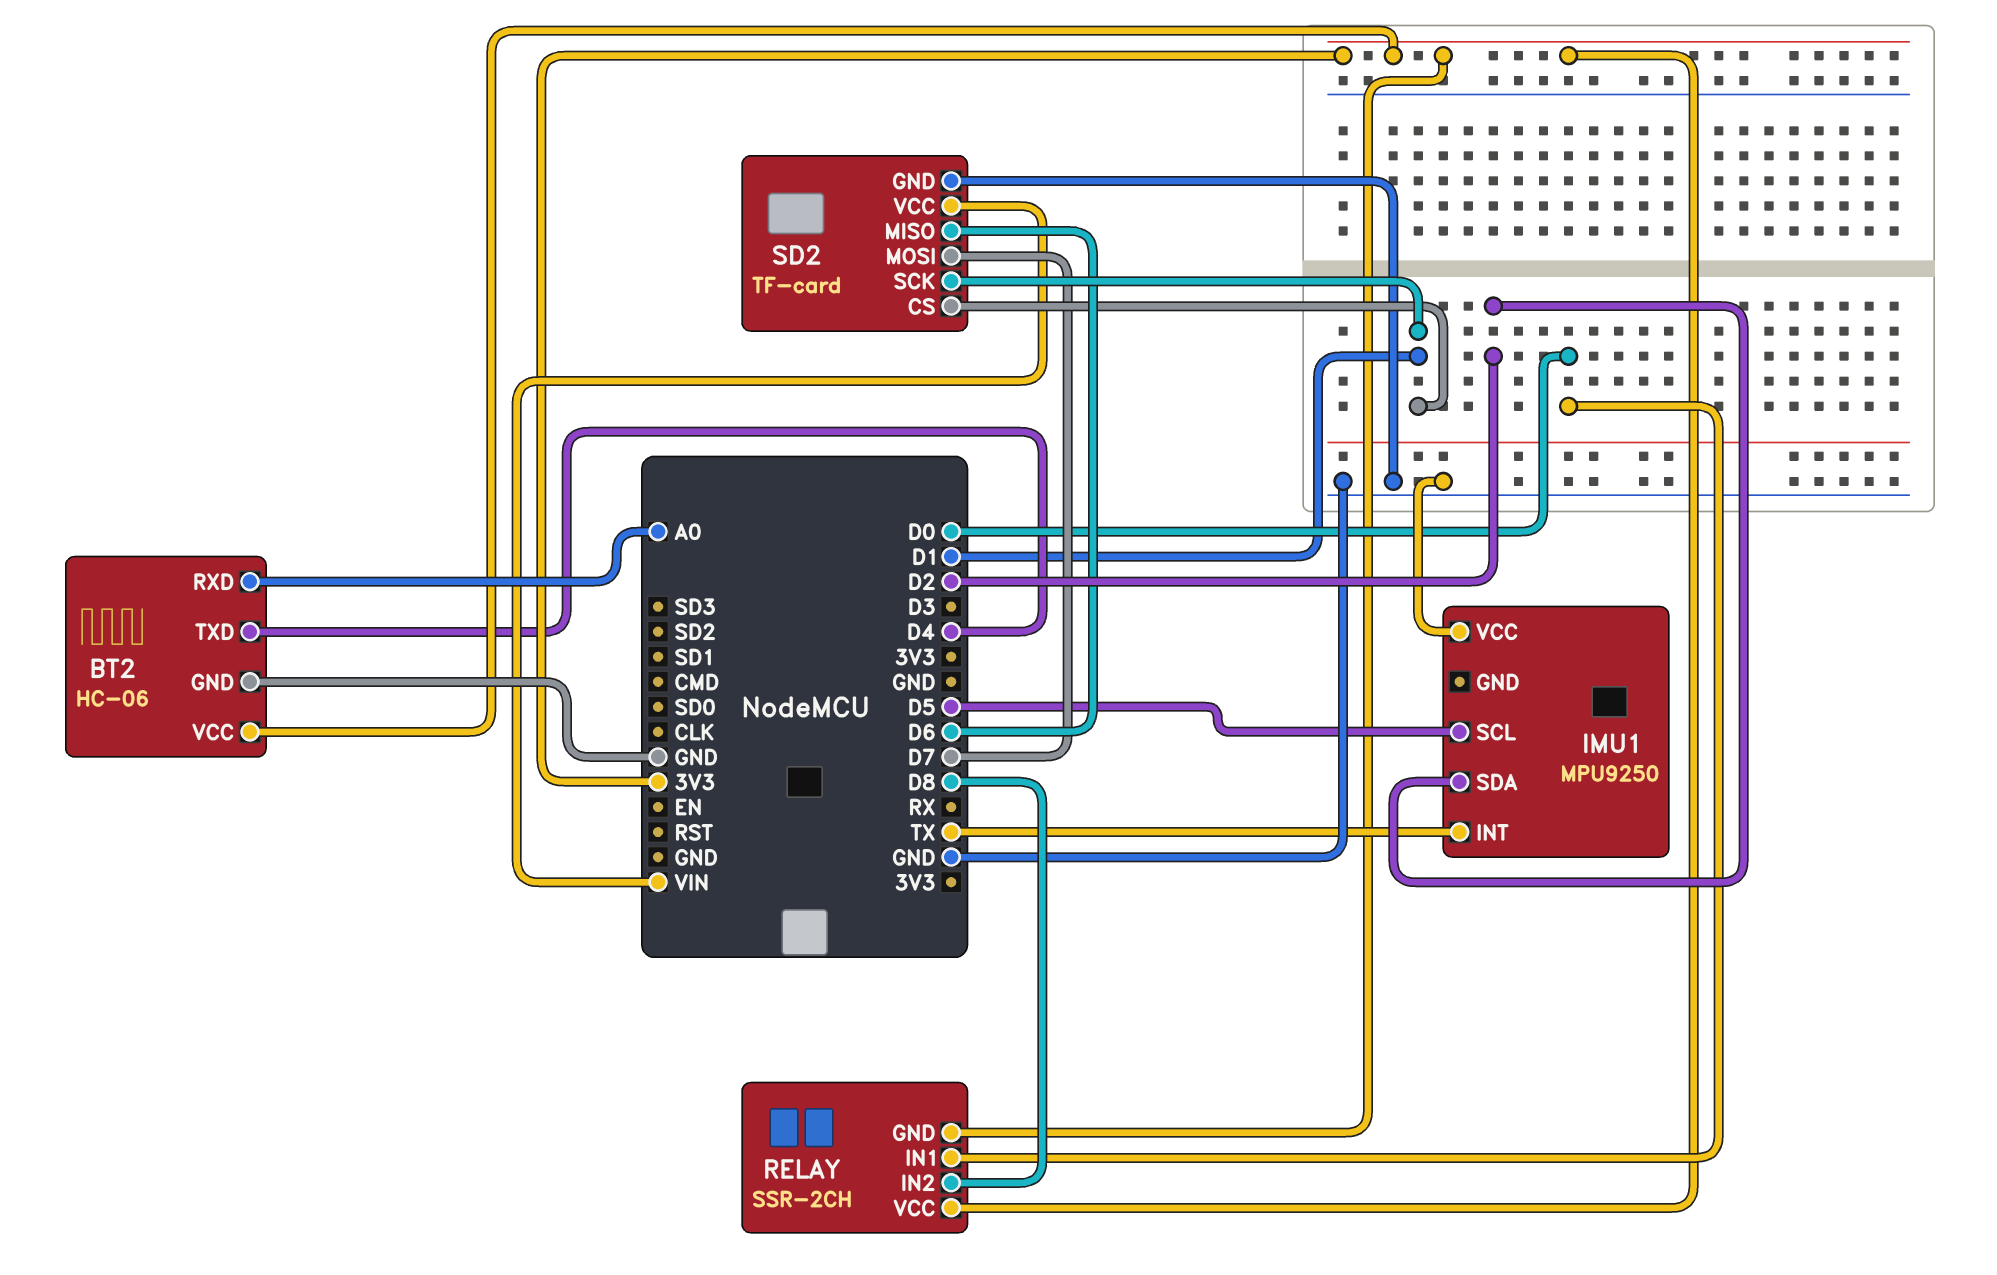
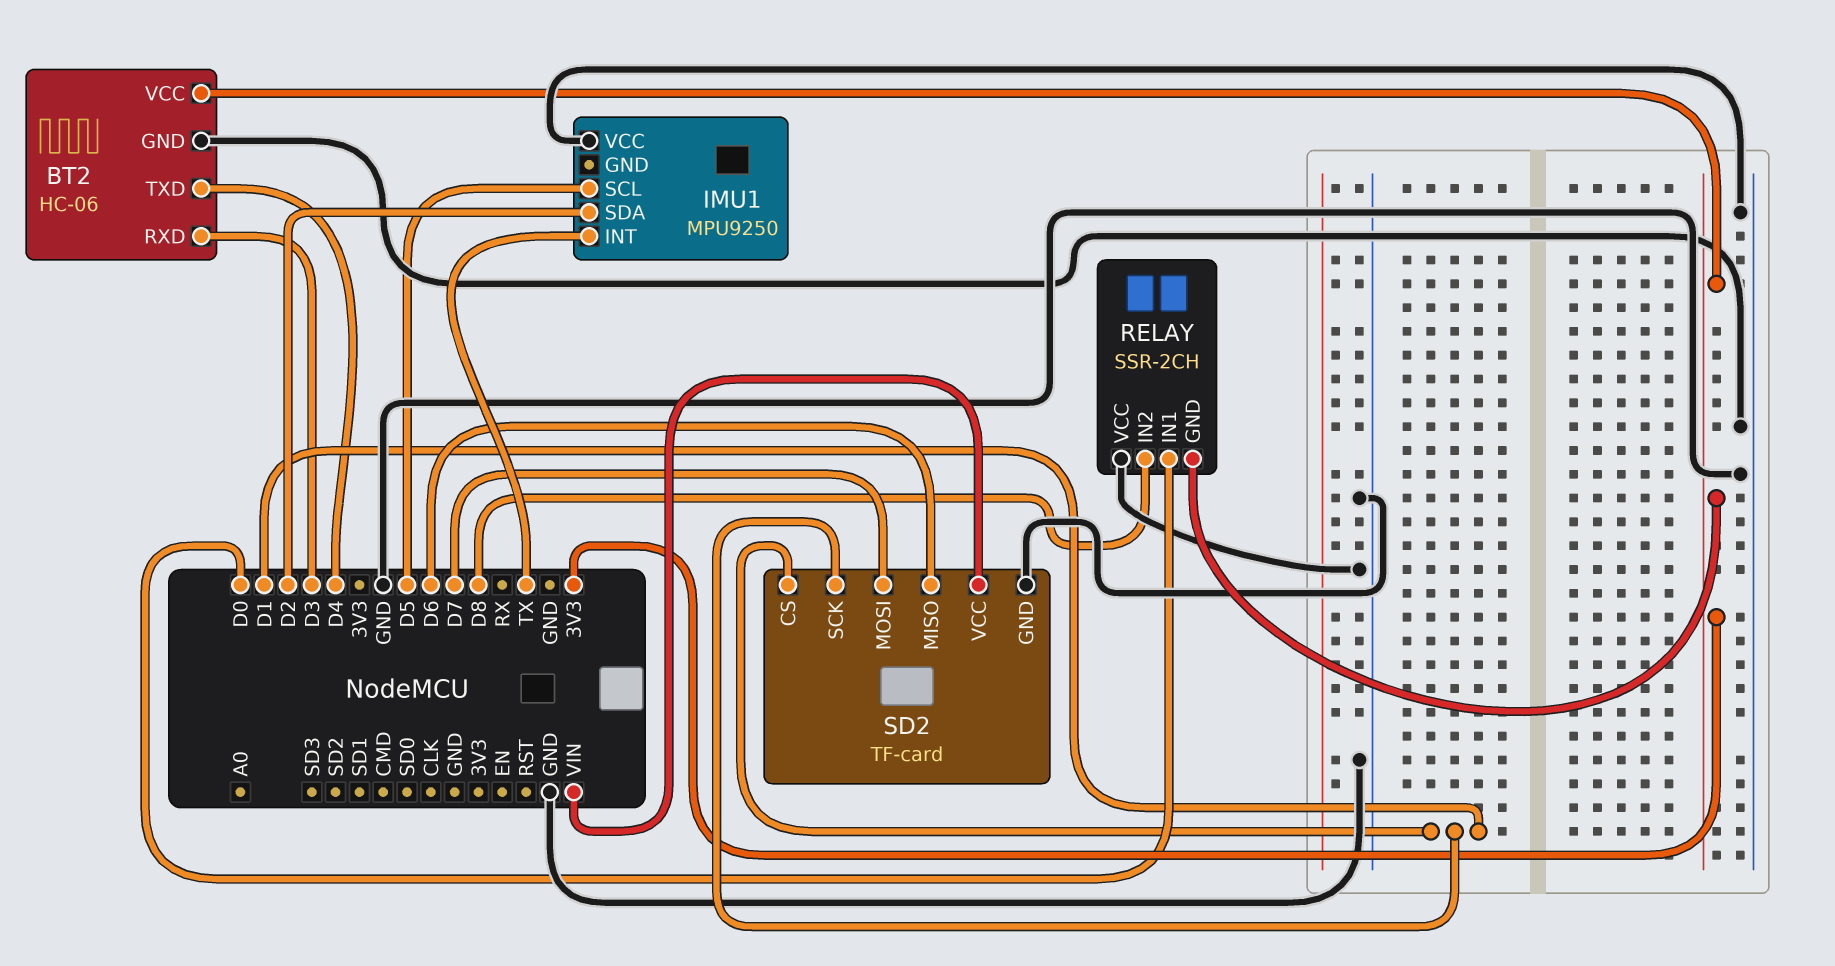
BT2 pin RXD: A0 -> D3
RELAY pin VCC: 3V3 -> GND

